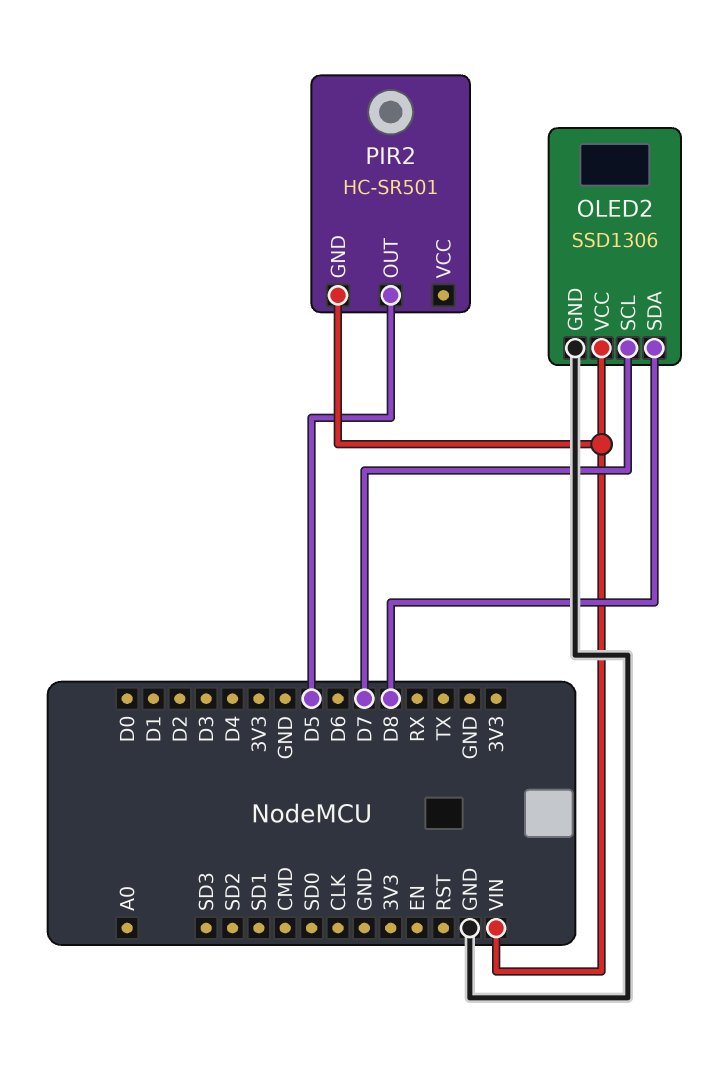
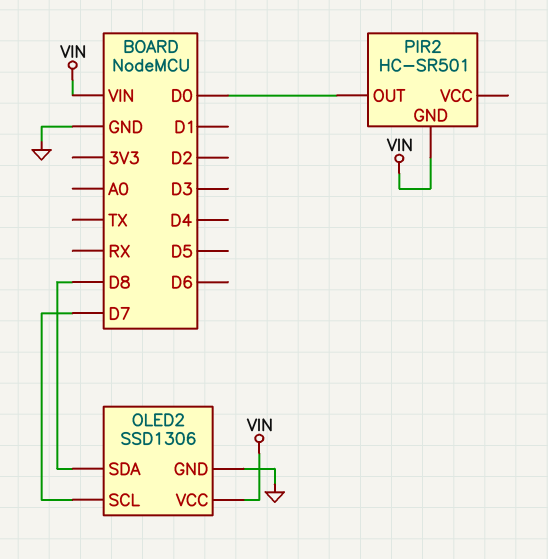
PIR2 pin OUT: D5 -> D0

